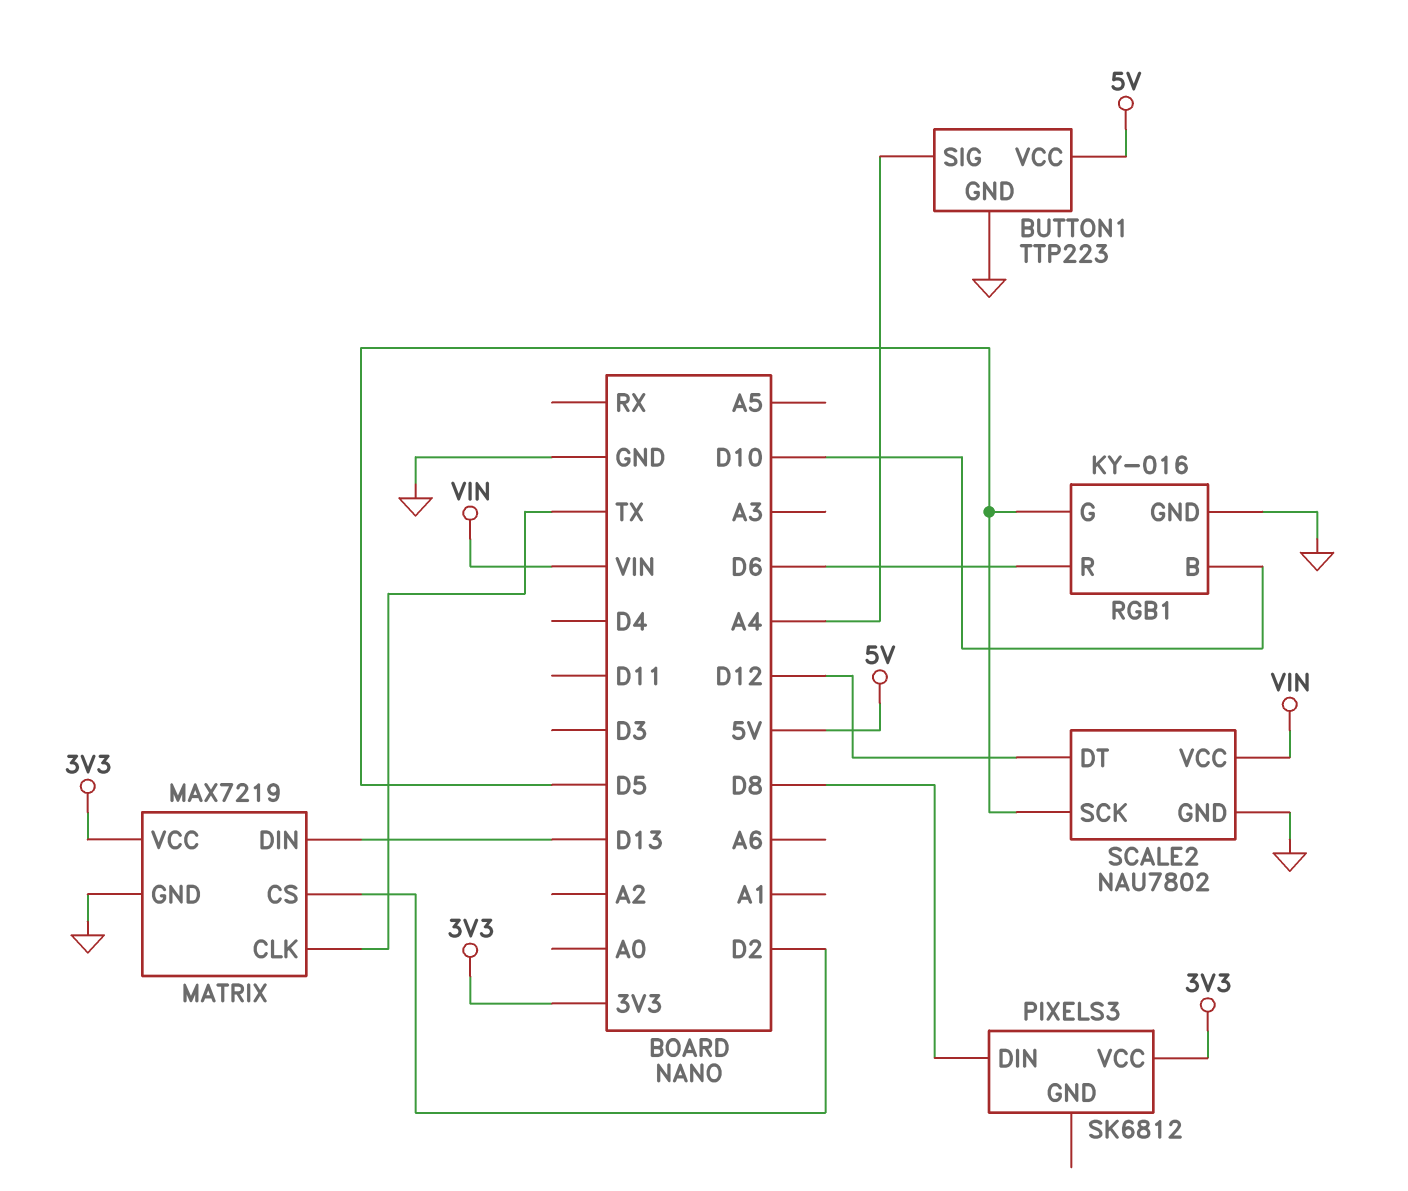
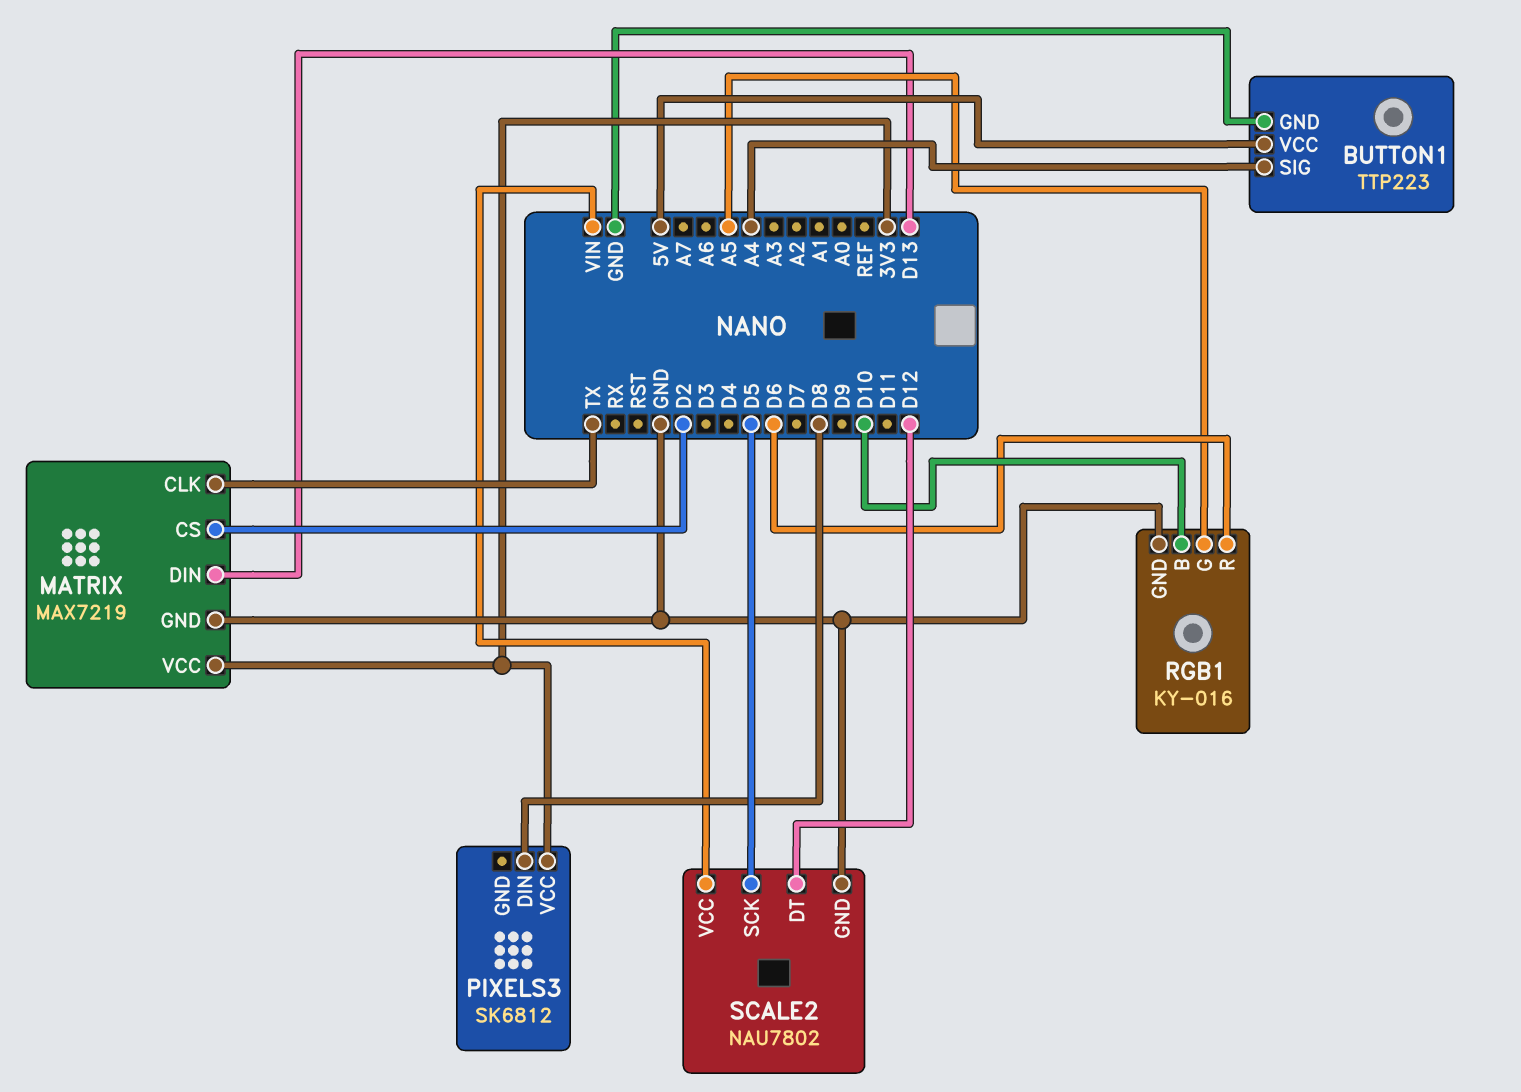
RGB1 pin G: D5 -> A5

